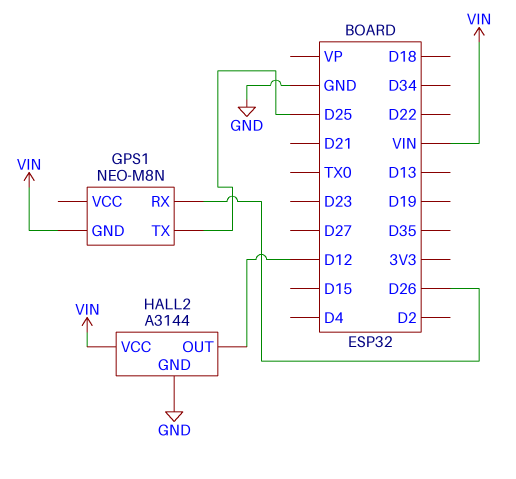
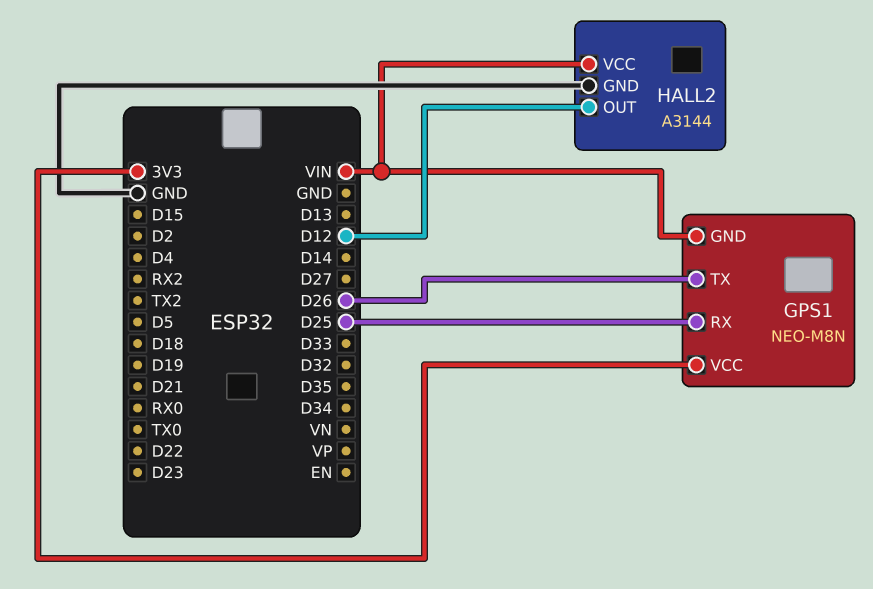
GPS1 pin RX: D26 -> D25
GPS1 pin TX: D25 -> D26
GPS1 pin VCC: none -> 3V3

